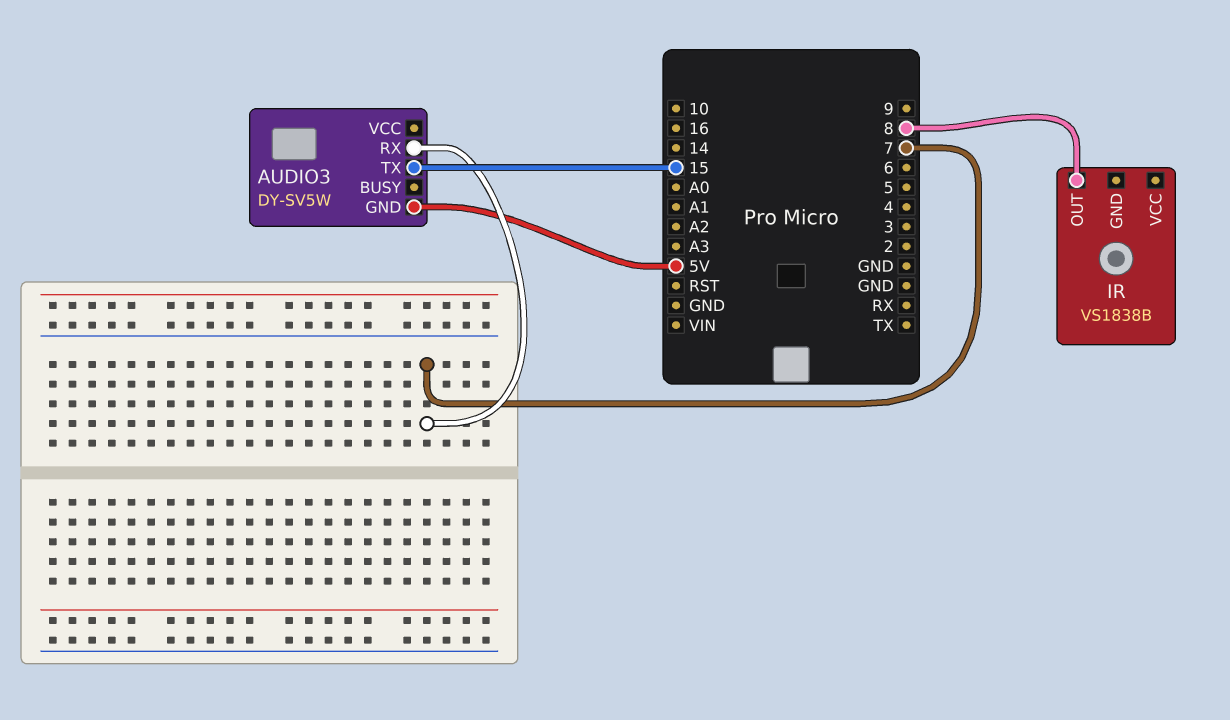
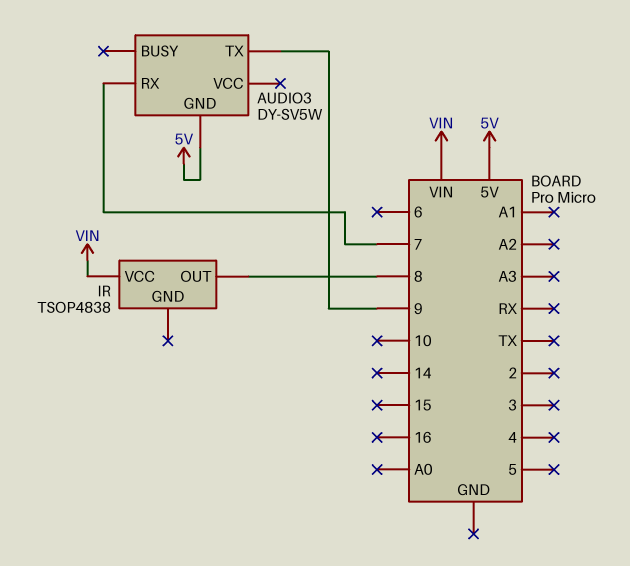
AUDIO3 pin TX: 15 -> 9
IR: VS1838B -> TSOP4838
IR pin VCC: none -> VIN

